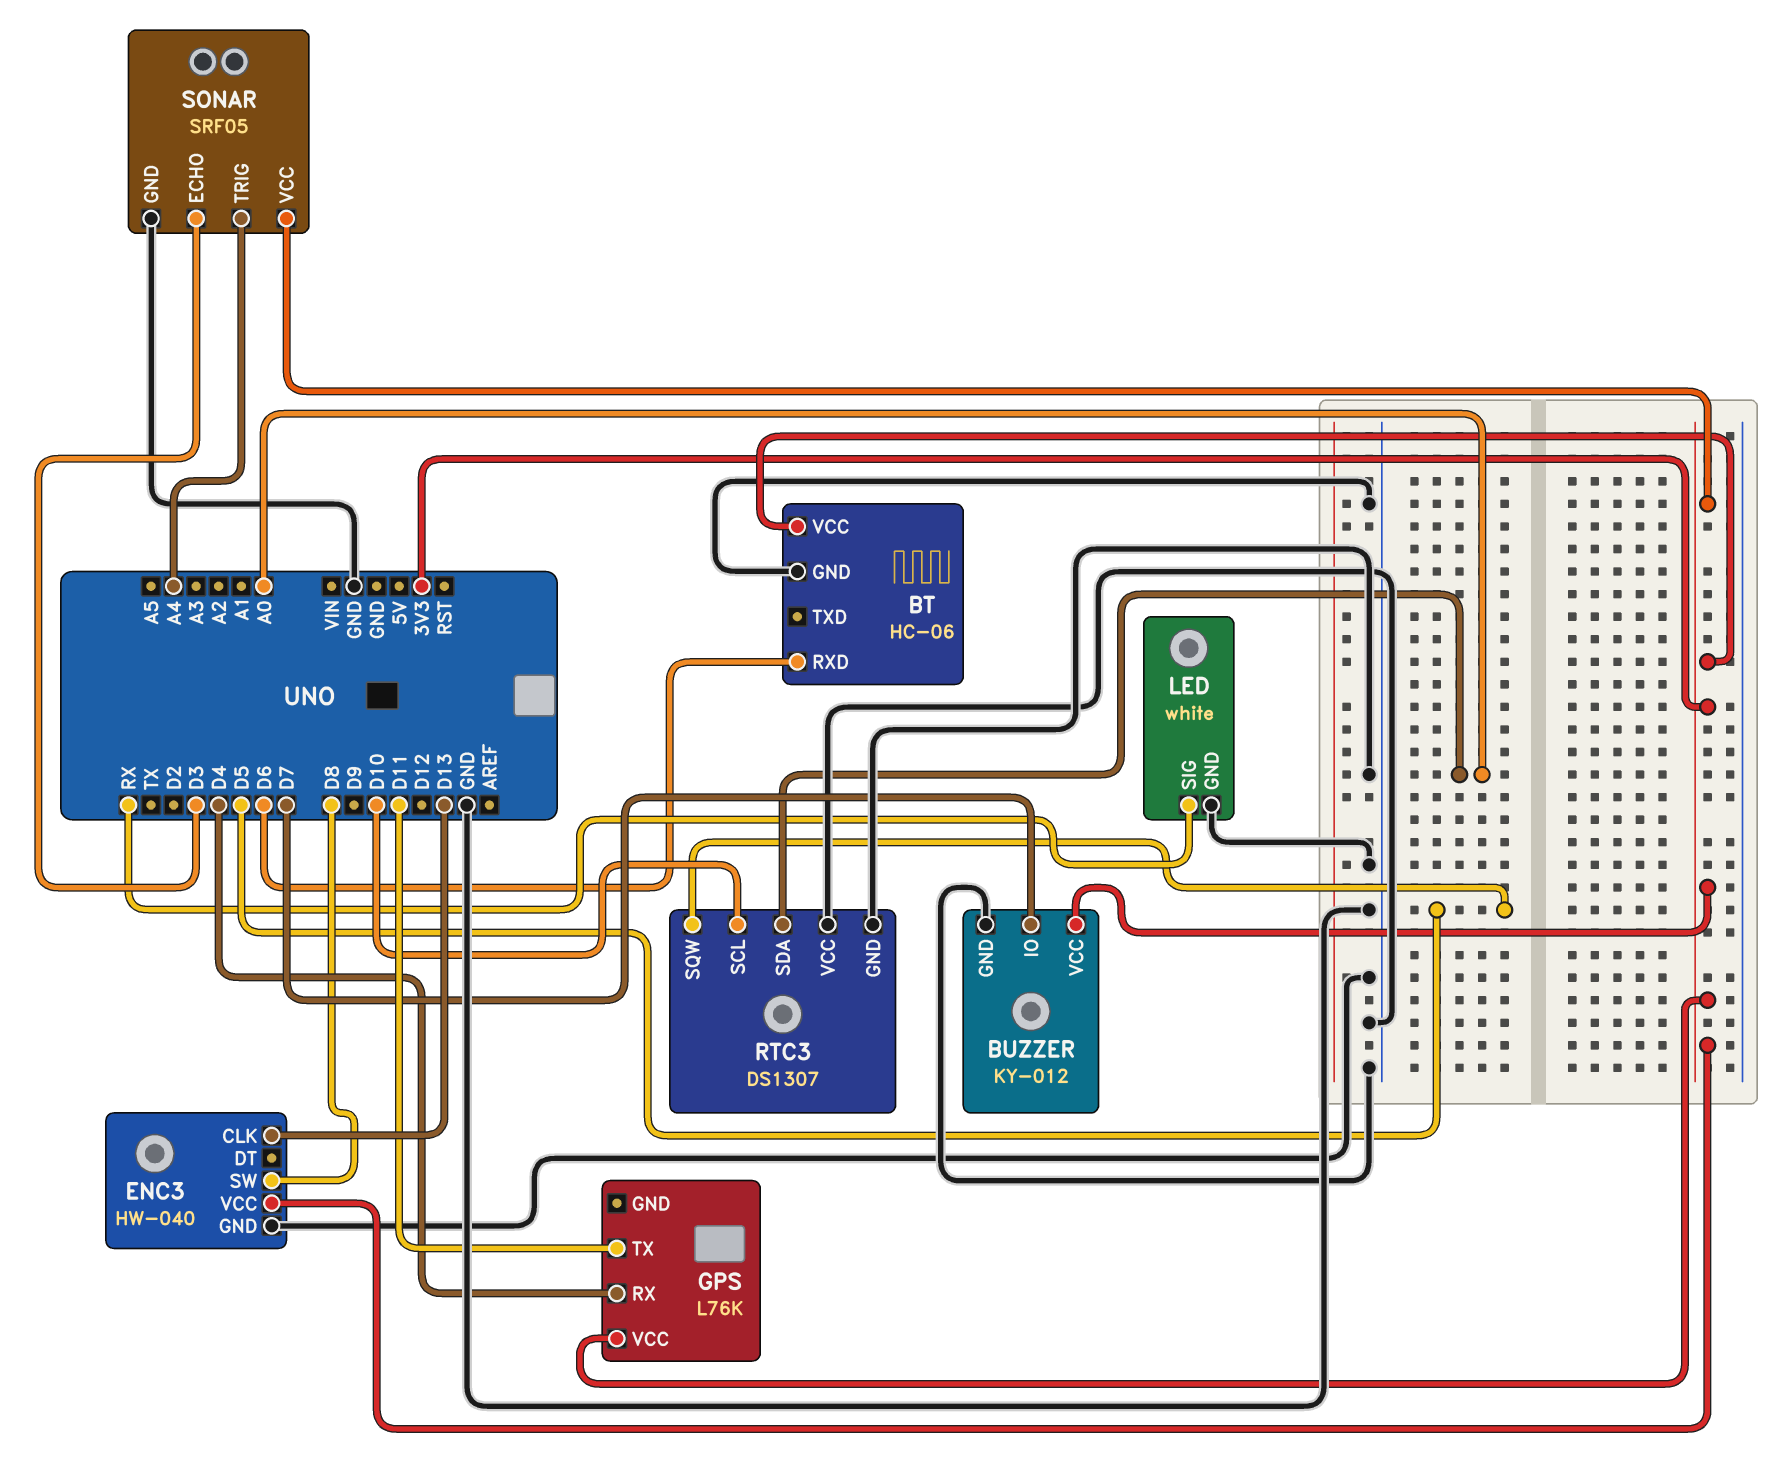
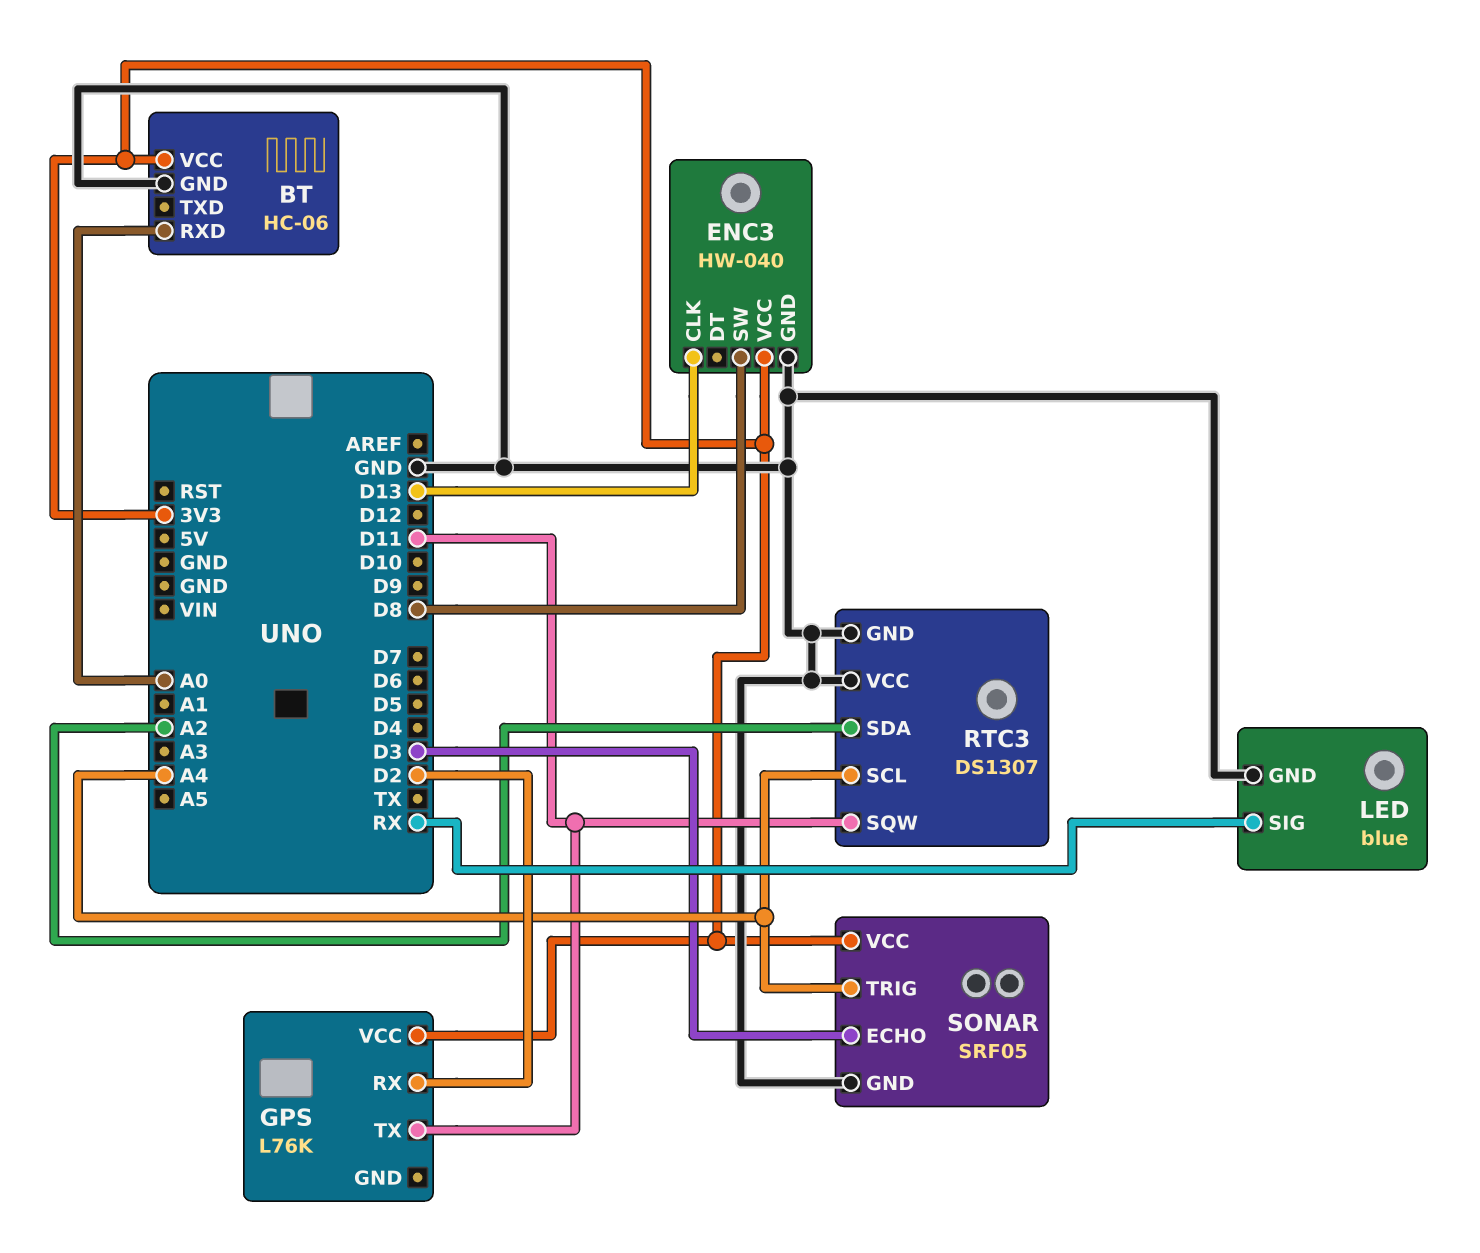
BT pin RXD: D6 -> A0
BUZZER: KY-012 -> none
BUZZER pin GND: GND -> none
BUZZER pin IO: D7 -> none
BUZZER pin VCC: 3V3 -> none
GPS pin RX: D4 -> D2
LED: white -> blue
RTC3 pin SCL: D10 -> A4
RTC3 pin SDA: A0 -> A2
RTC3 pin SQW: D5 -> D11

